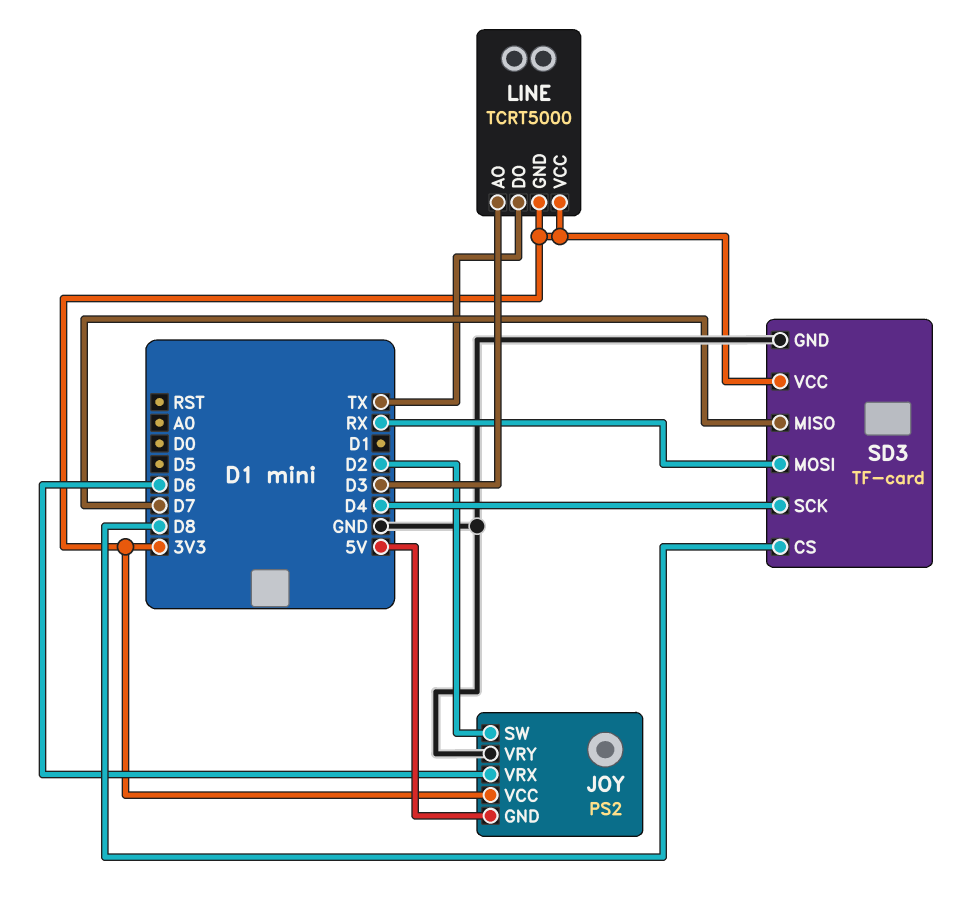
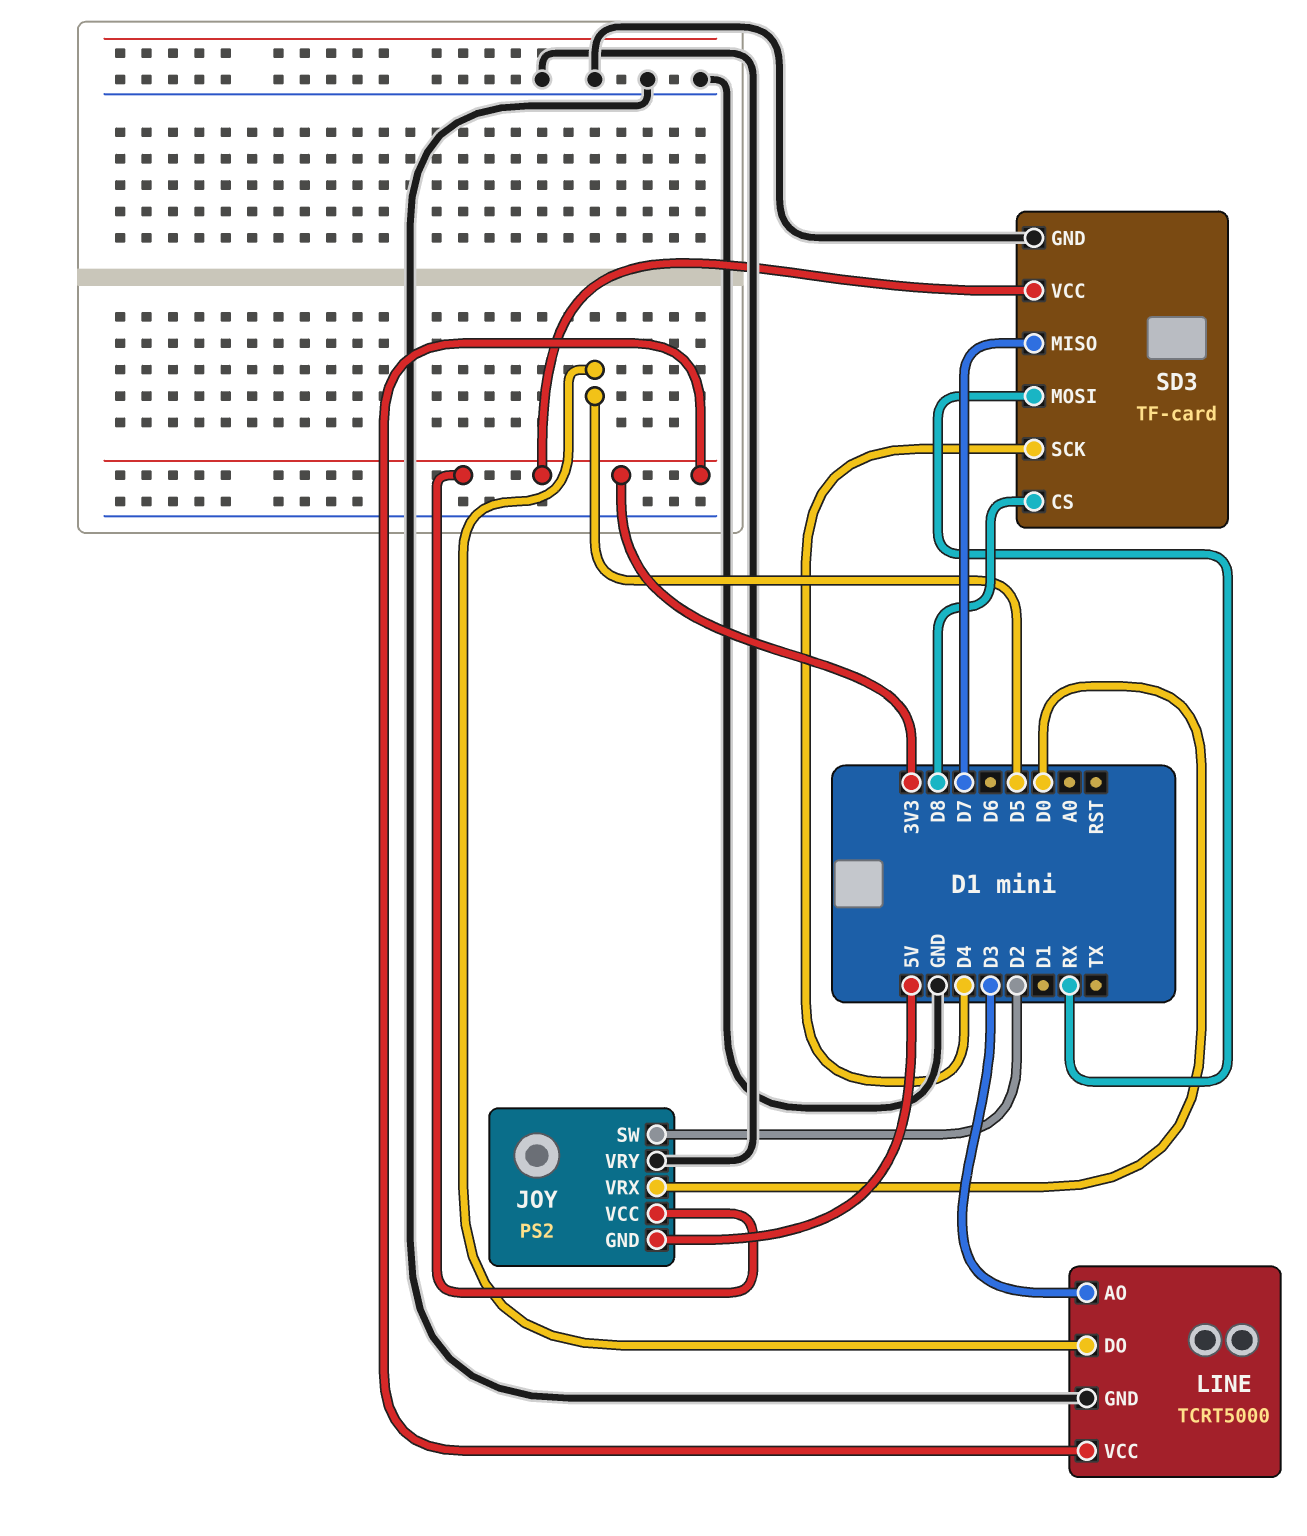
JOY pin VRX: D6 -> D0
LINE pin DO: TX -> D5
LINE pin GND: 3V3 -> GND

